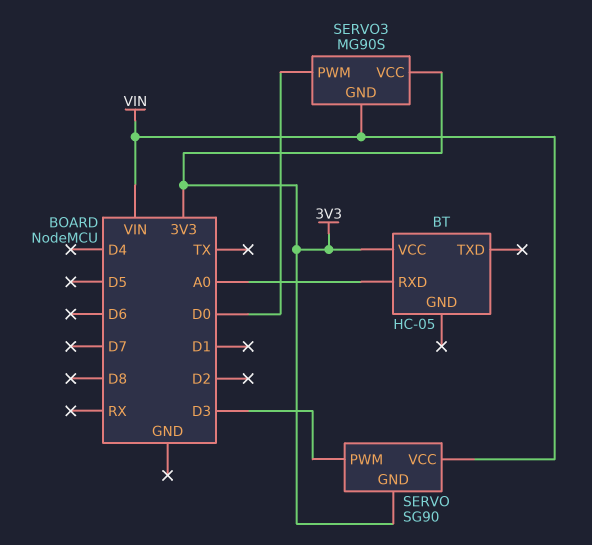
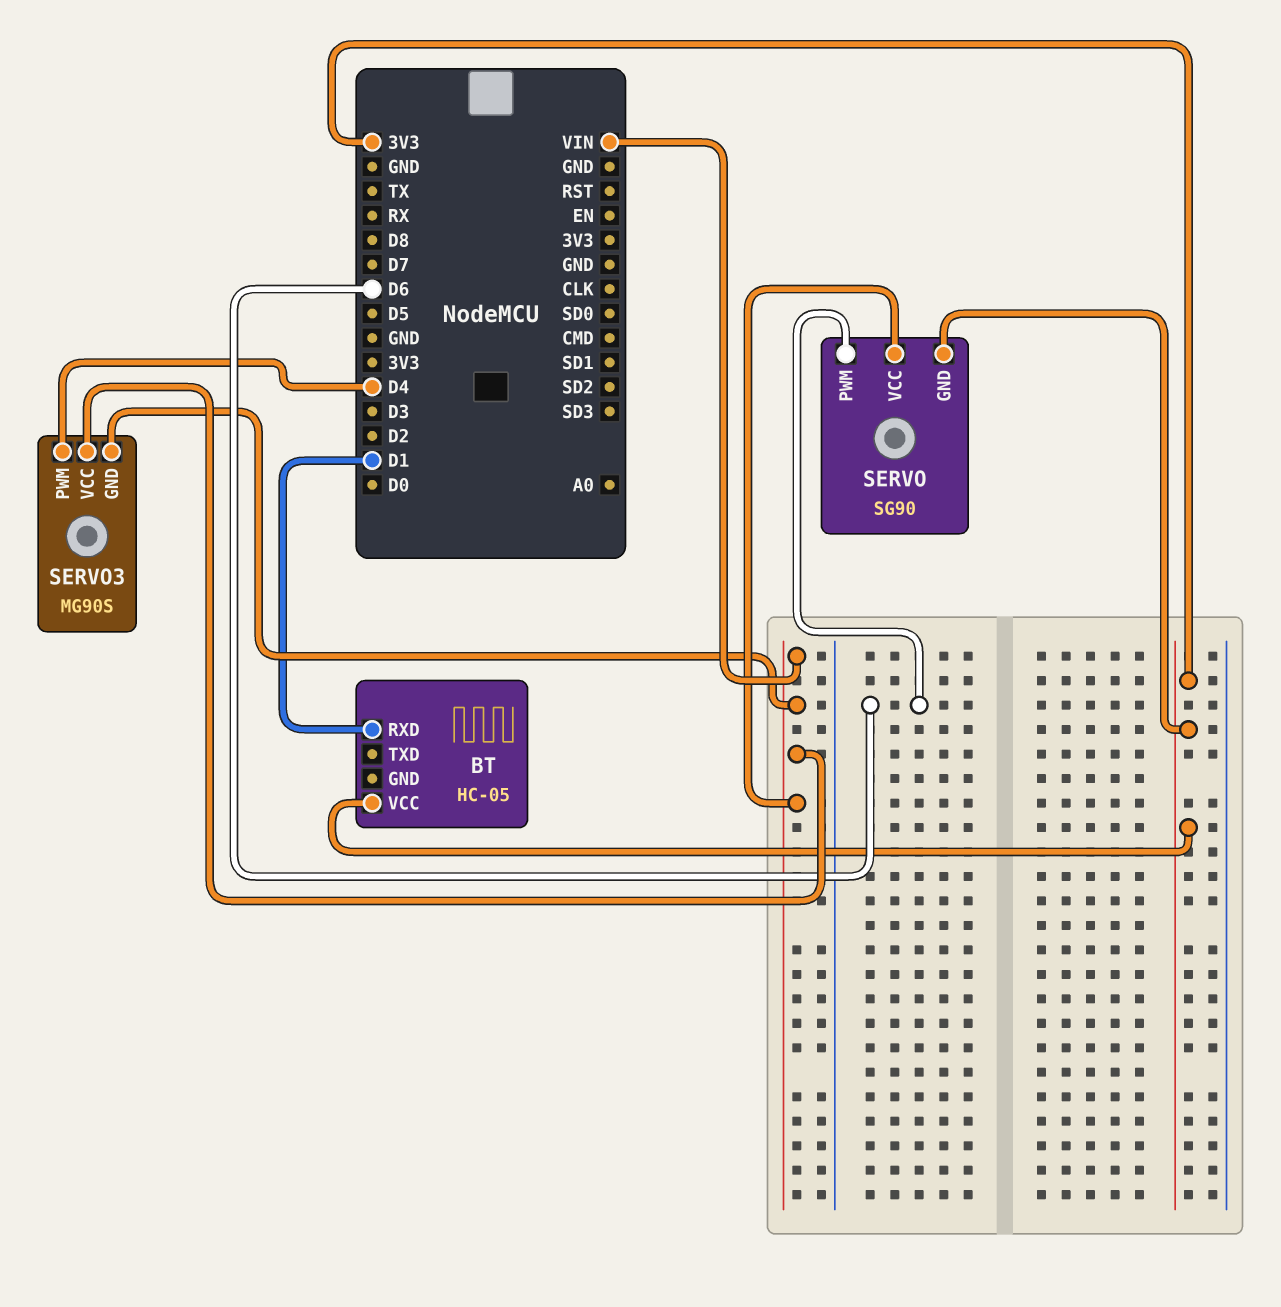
BT pin RXD: A0 -> D1
SERVO pin PWM: D3 -> D6
SERVO3 pin PWM: D0 -> D4
SERVO3 pin VCC: 3V3 -> VIN

